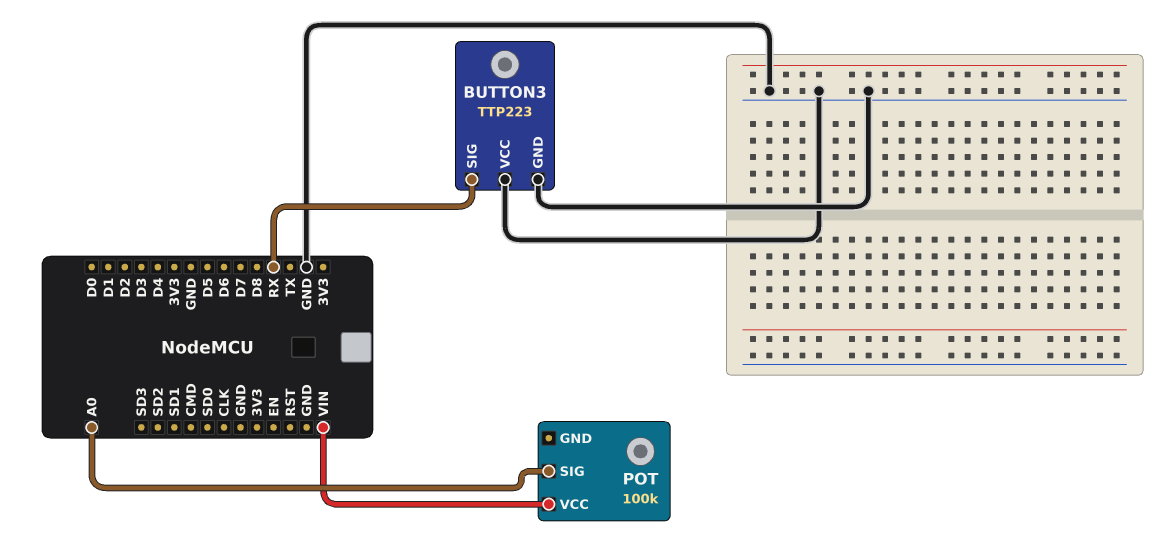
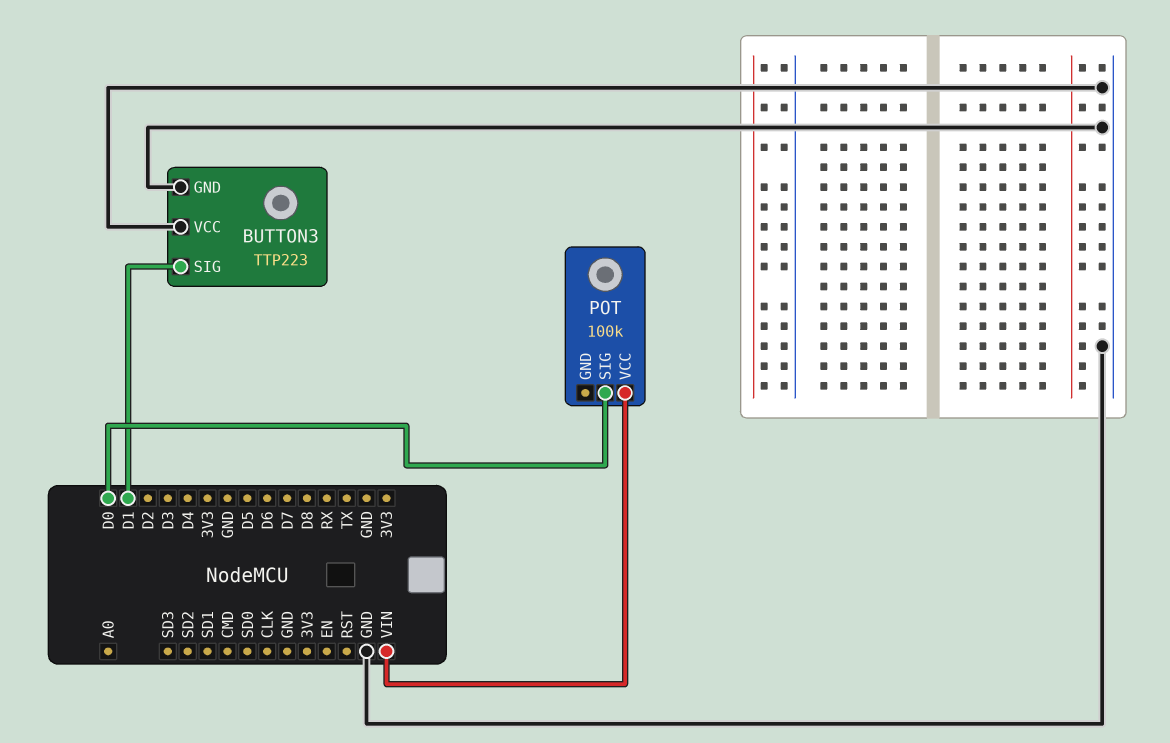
BUTTON3 pin SIG: RX -> D1
POT pin SIG: A0 -> D0

